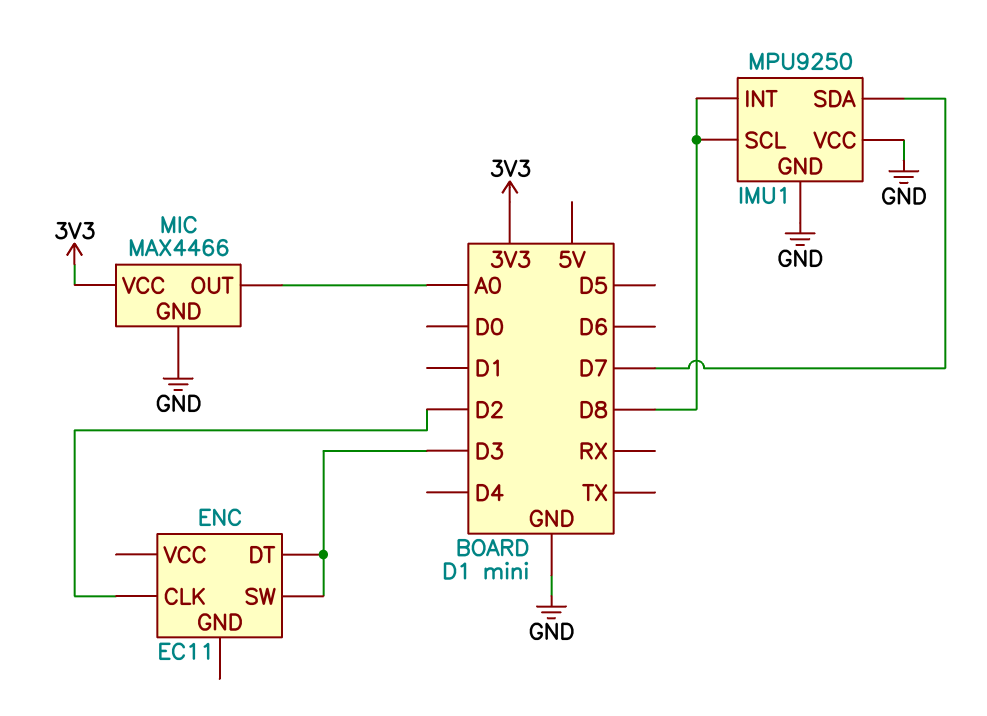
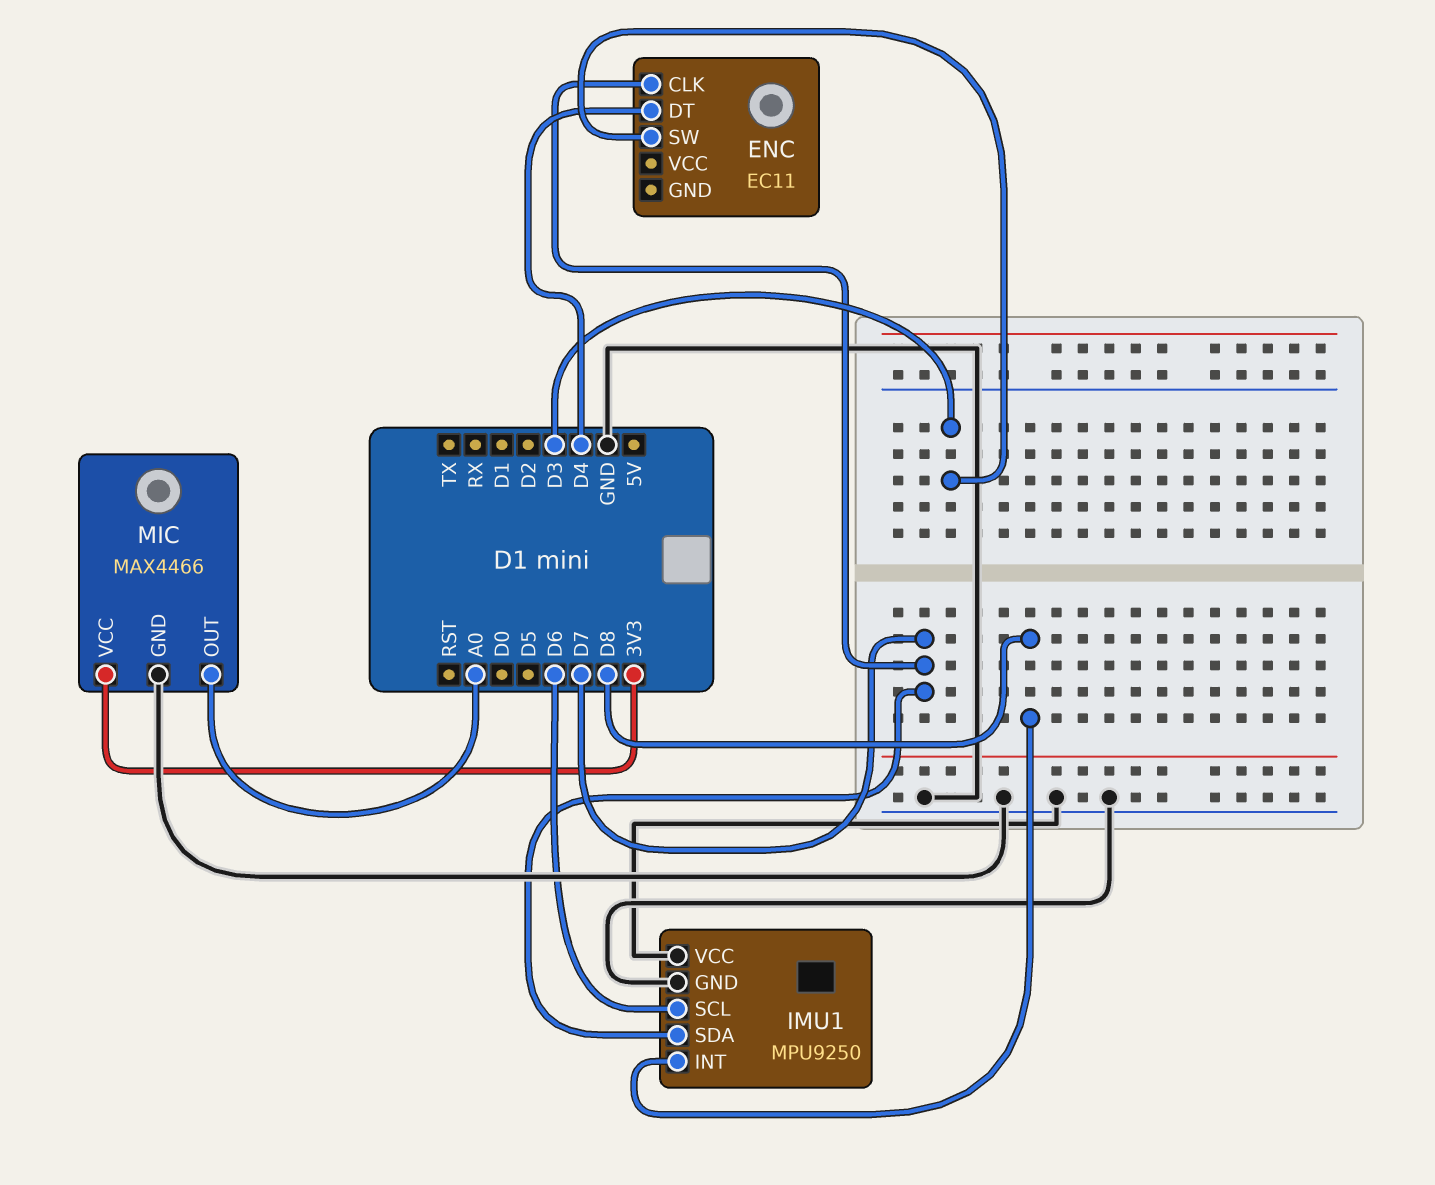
ENC pin CLK: D2 -> D7
ENC pin DT: D3 -> D4
IMU1 pin SCL: D8 -> D6

